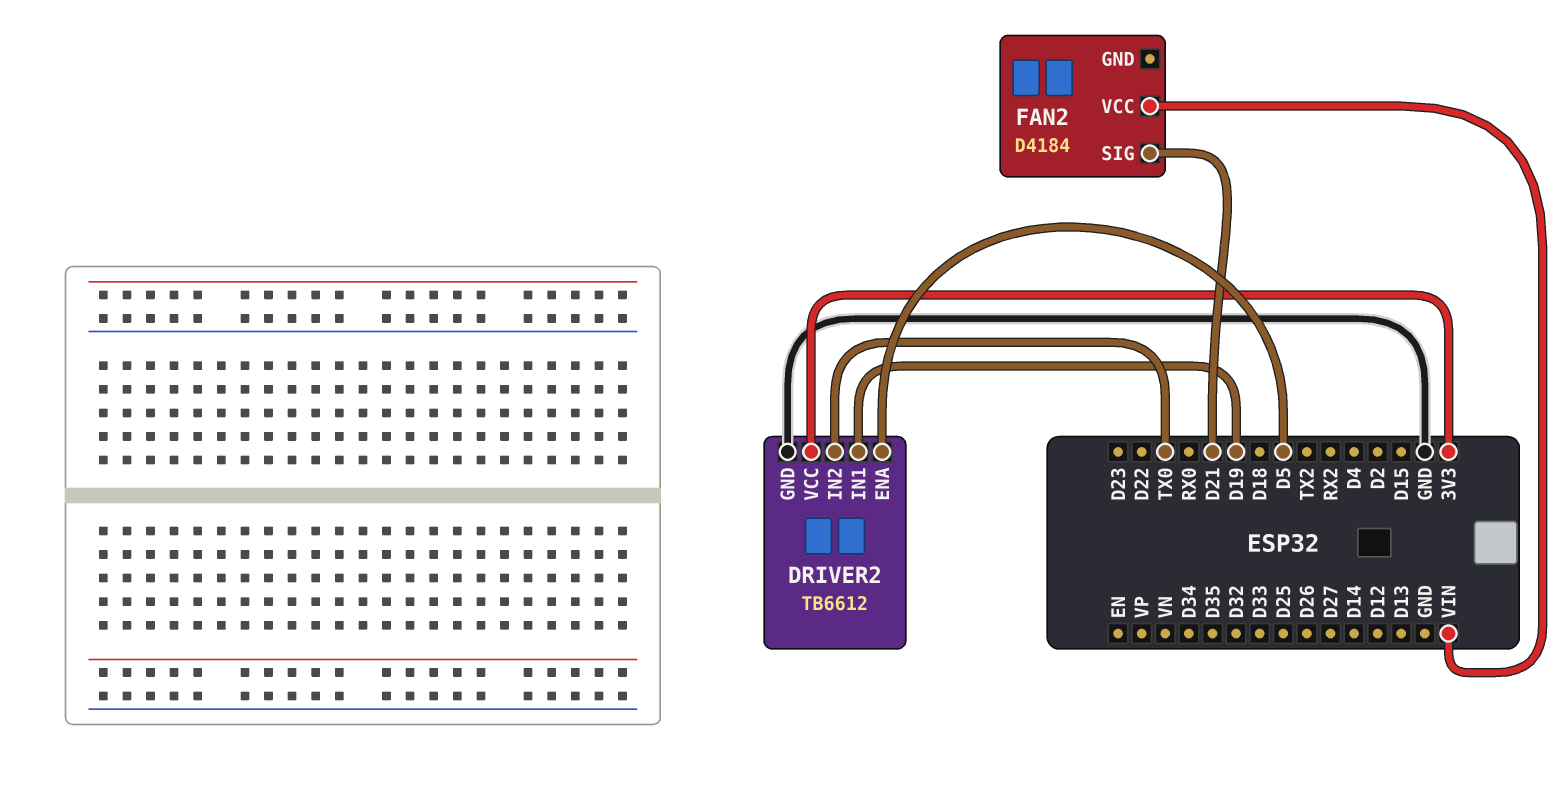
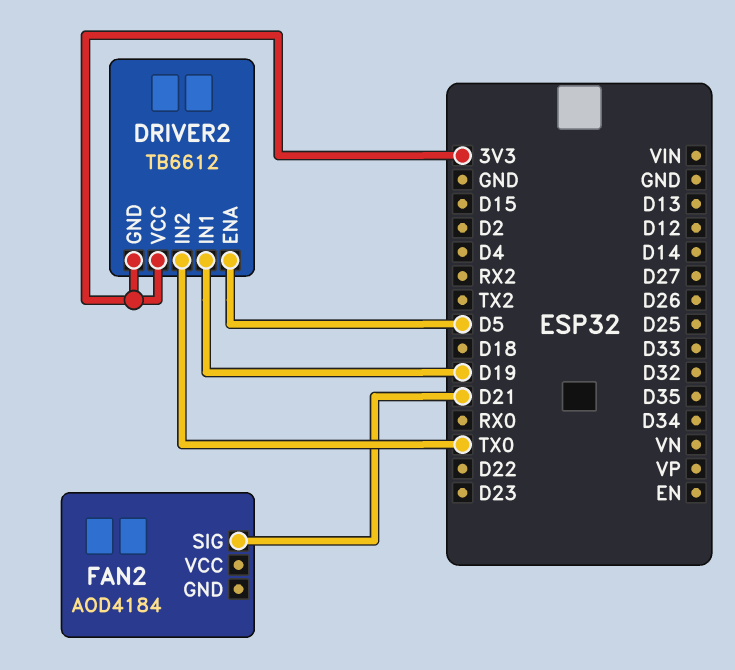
DRIVER2 pin GND: GND -> 3V3
FAN2: D4184 -> AOD4184
FAN2 pin VCC: VIN -> none

